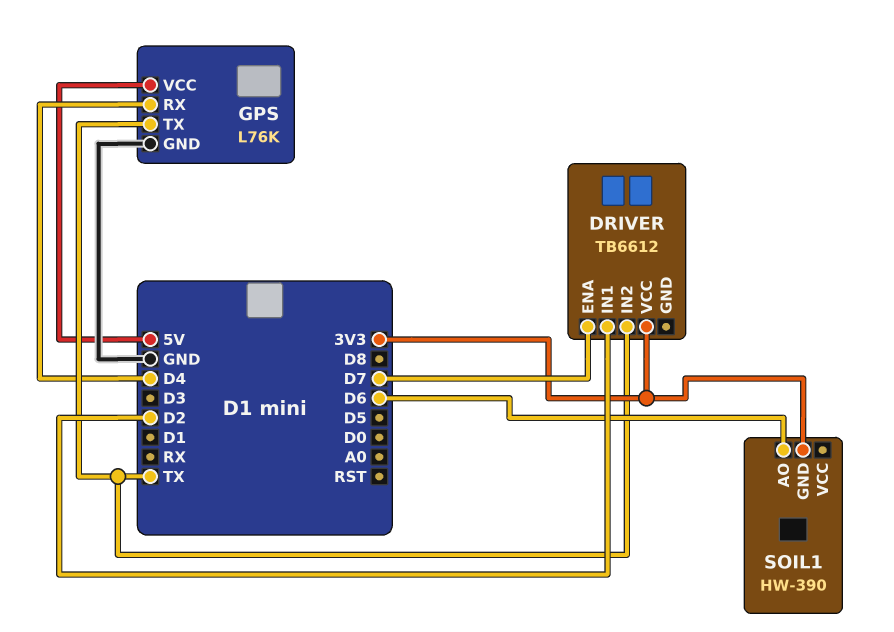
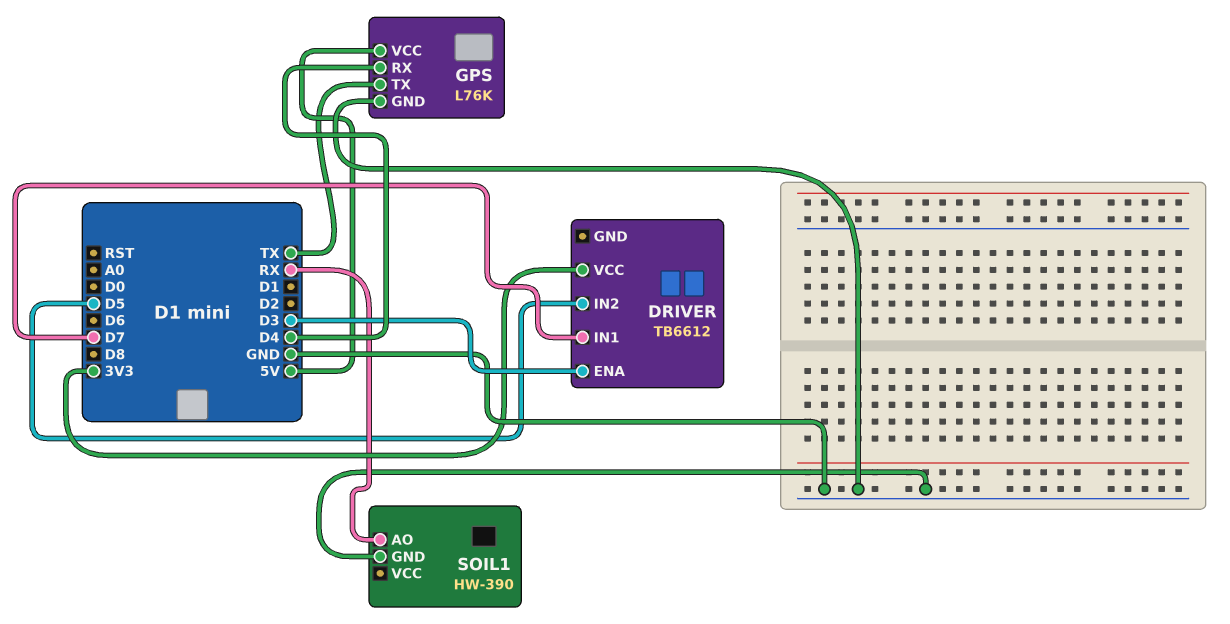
DRIVER pin ENA: D7 -> D3
DRIVER pin IN1: D2 -> D7
DRIVER pin IN2: TX -> D5
SOIL1 pin AO: D6 -> RX
SOIL1 pin GND: 3V3 -> GND

